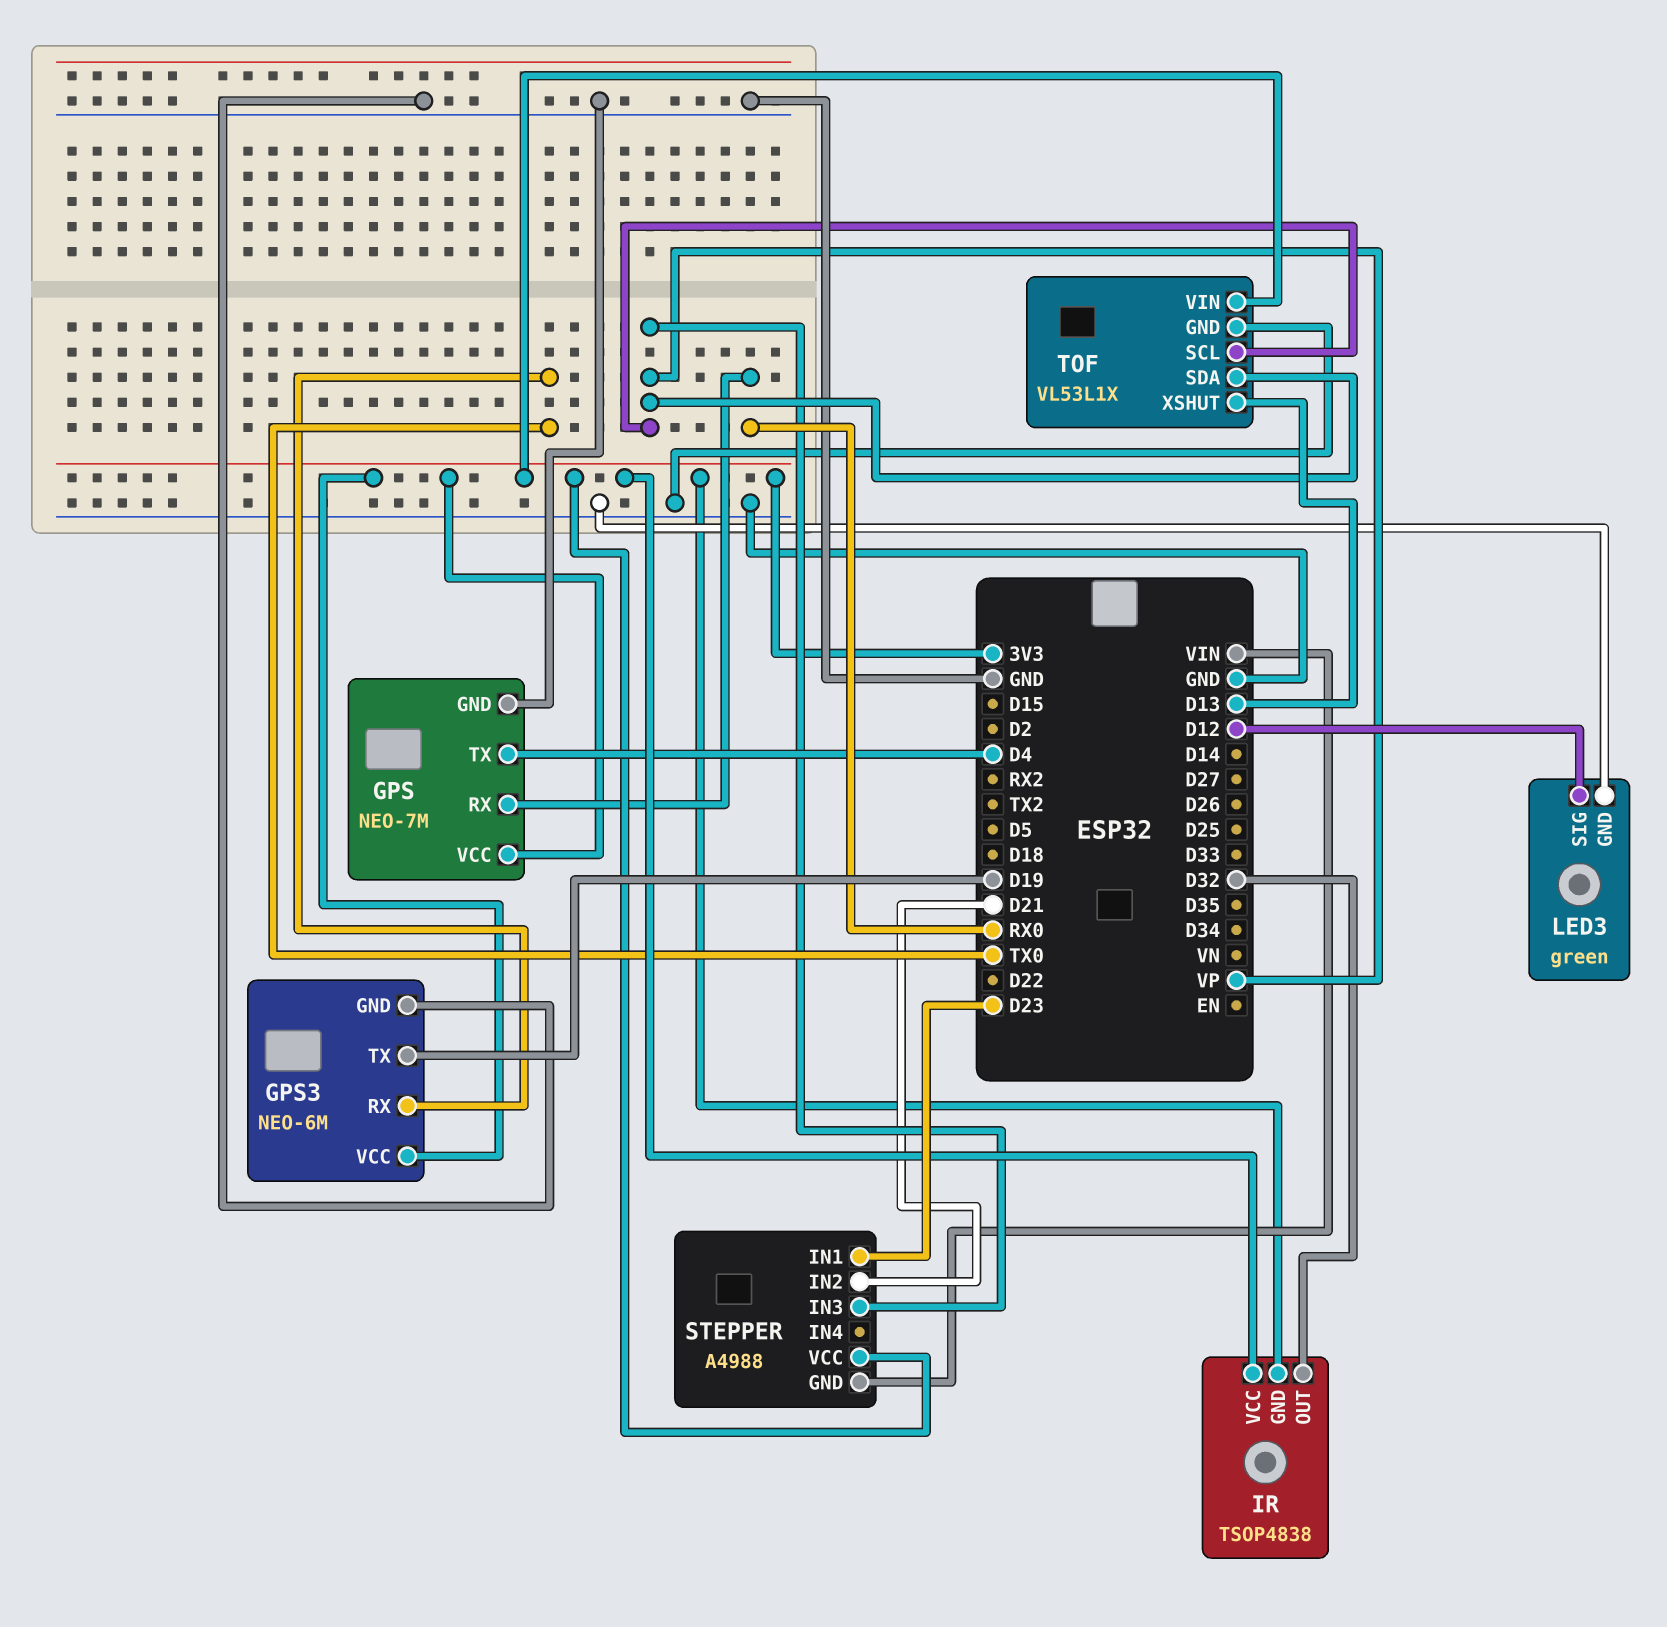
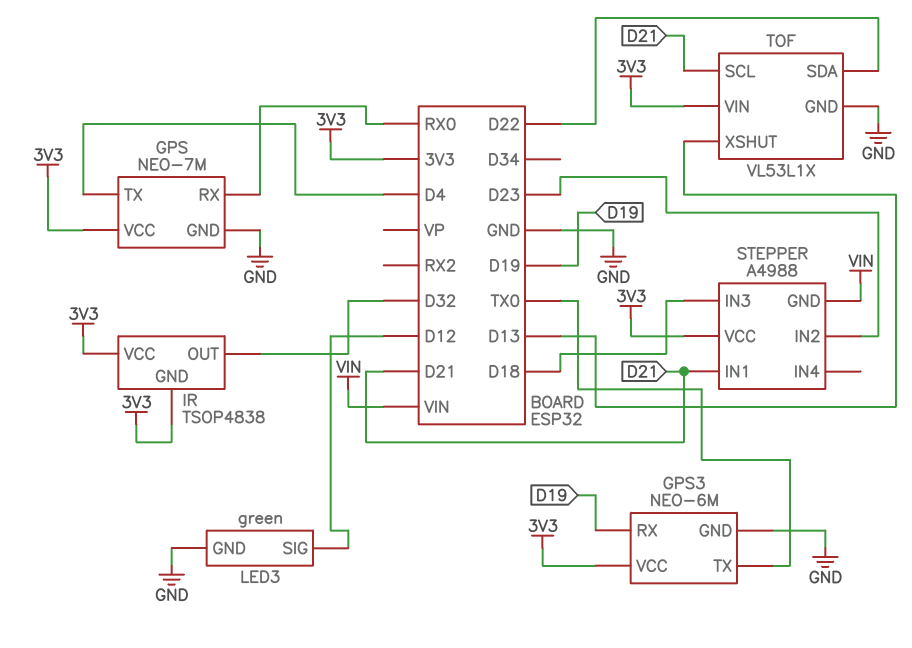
GPS3 pin RX: TX0 -> D19
GPS3 pin TX: D19 -> TX0
STEPPER pin IN1: D23 -> D21
STEPPER pin IN2: D21 -> D23
STEPPER pin IN3: VP -> D18
TOF pin SCL: VP -> D21
TOF pin SDA: VP -> D22

